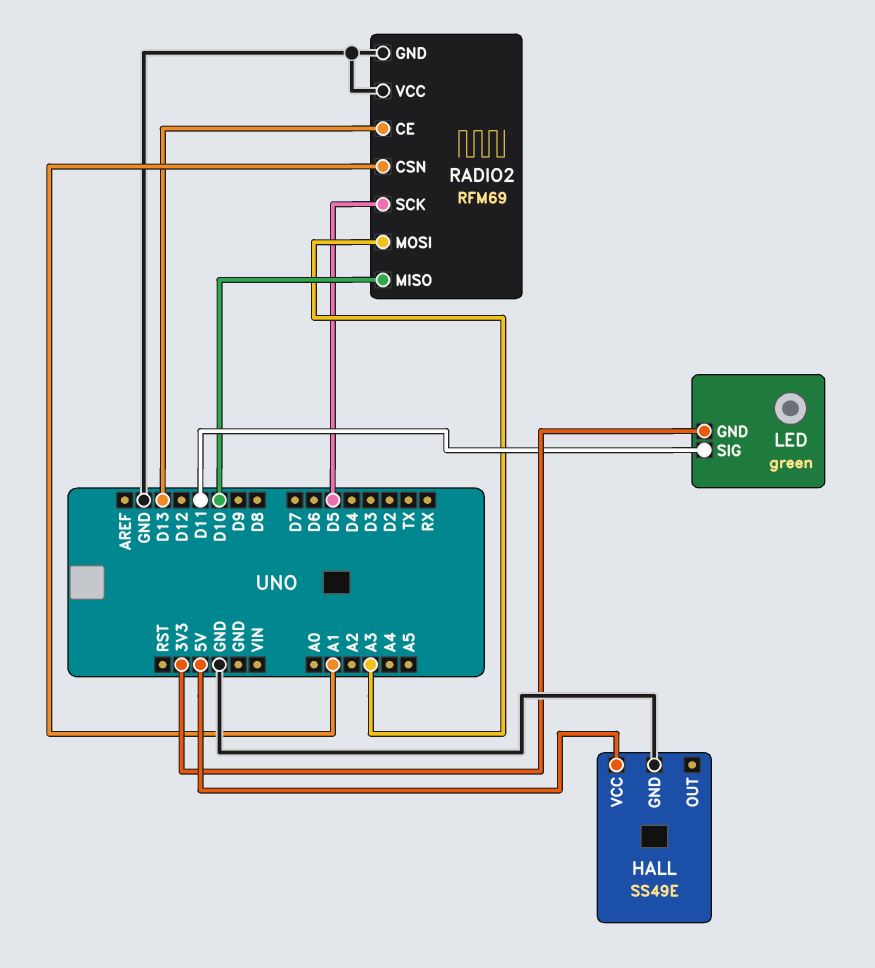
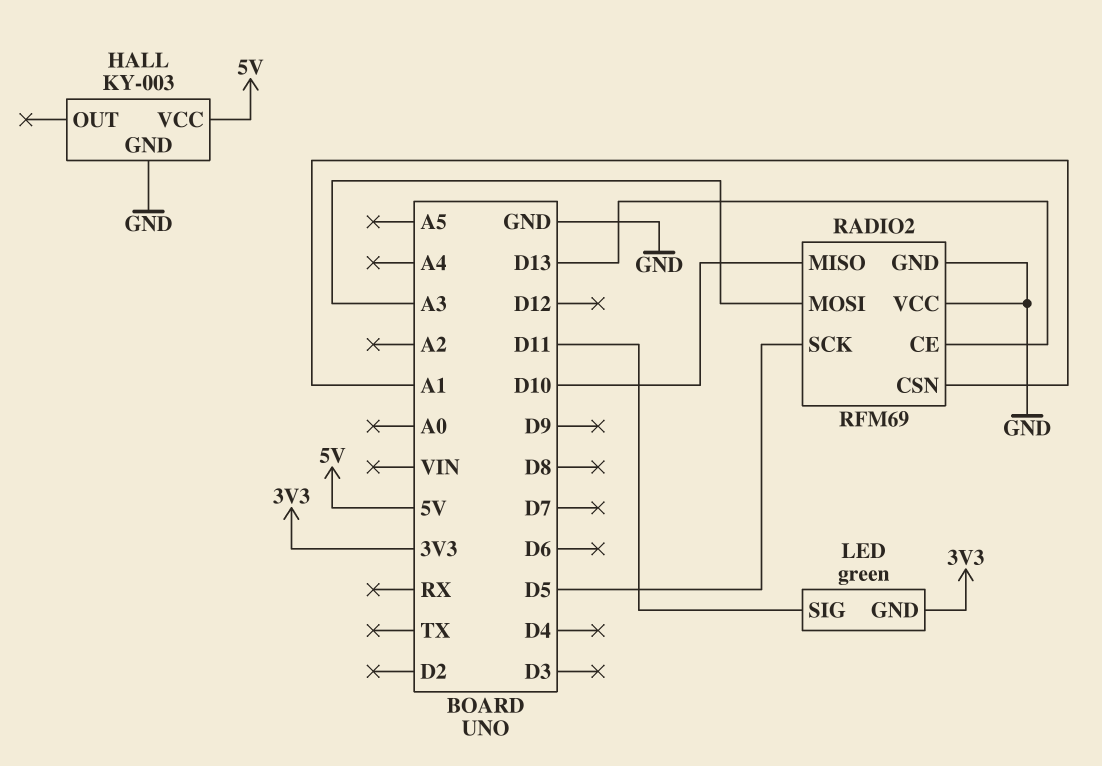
HALL: SS49E -> KY-003

